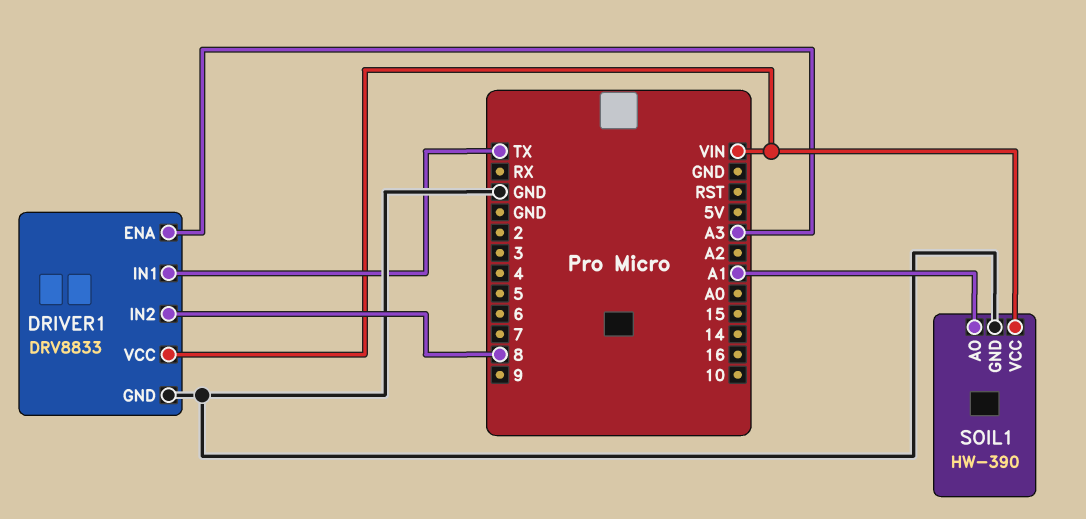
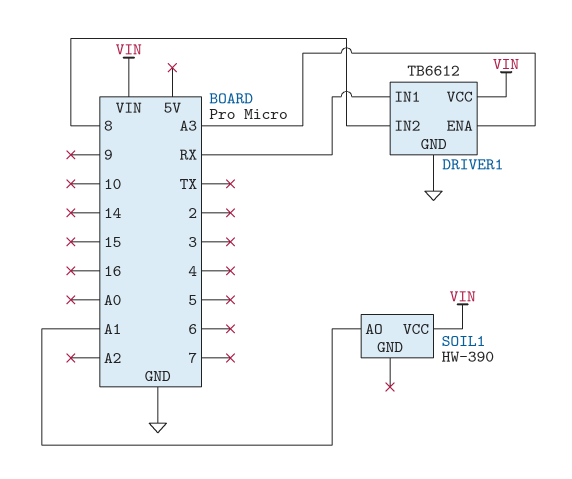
DRIVER1: DRV8833 -> TB6612
DRIVER1 pin IN1: TX -> RX
SOIL1 pin GND: GND -> none

